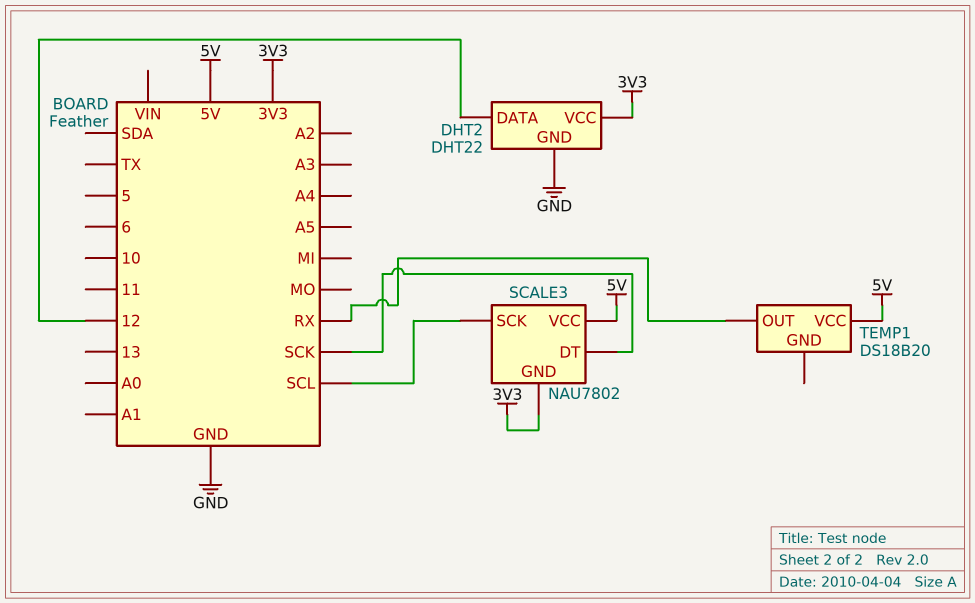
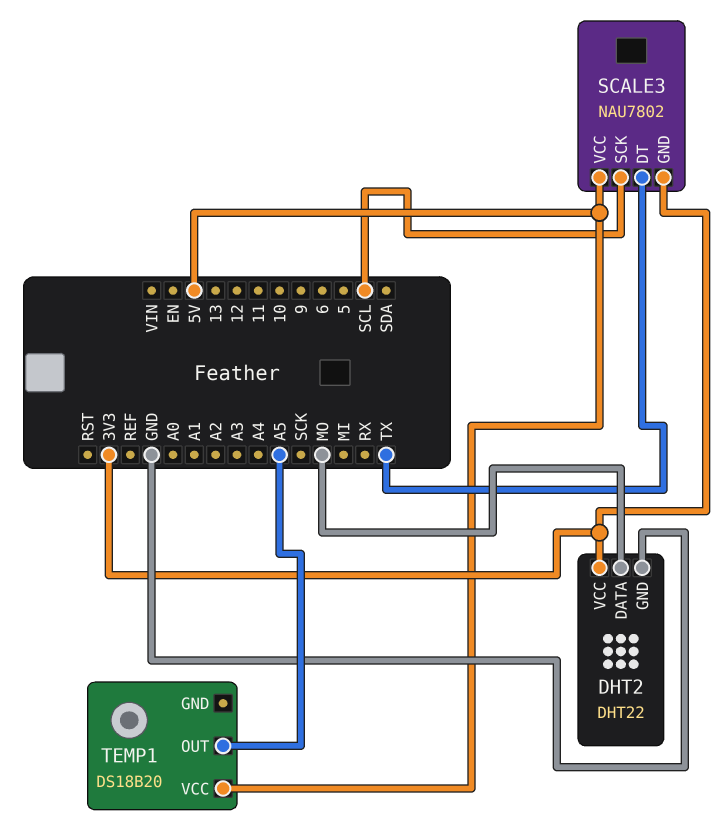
DHT2 pin DATA: 12 -> MO
SCALE3 pin DT: SCK -> TX
TEMP1 pin OUT: RX -> A5

